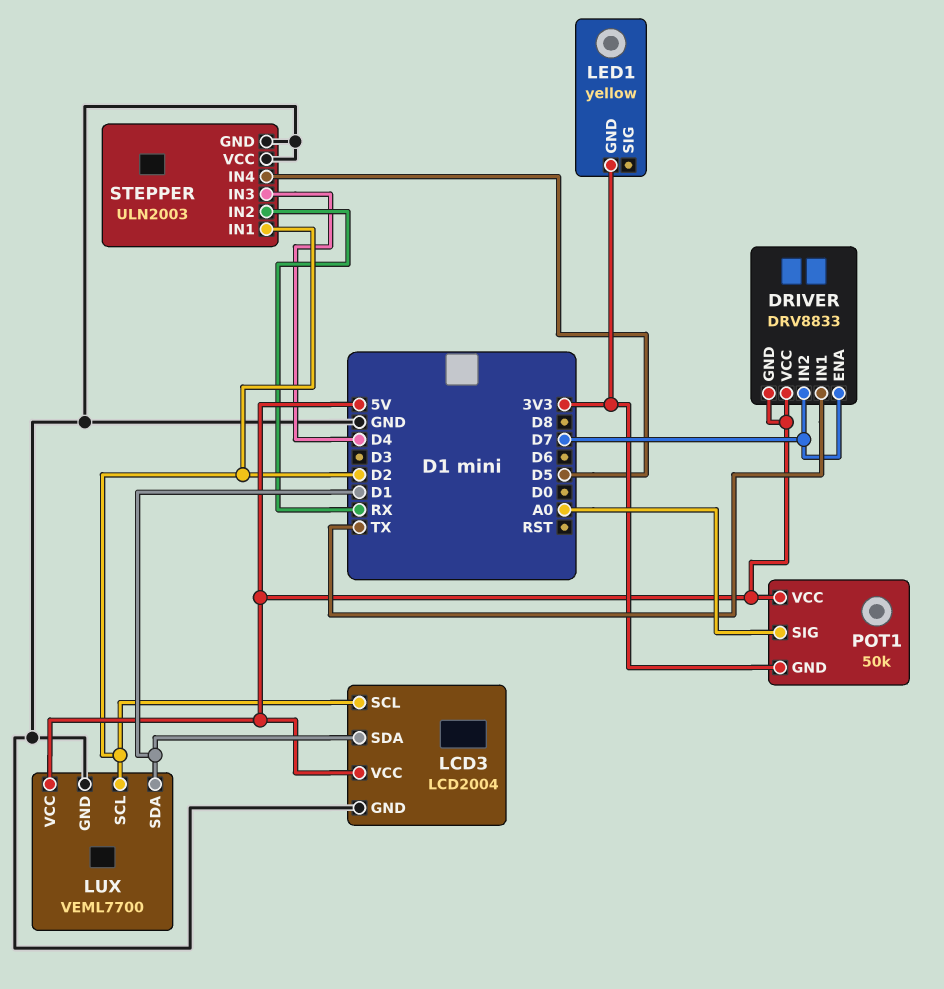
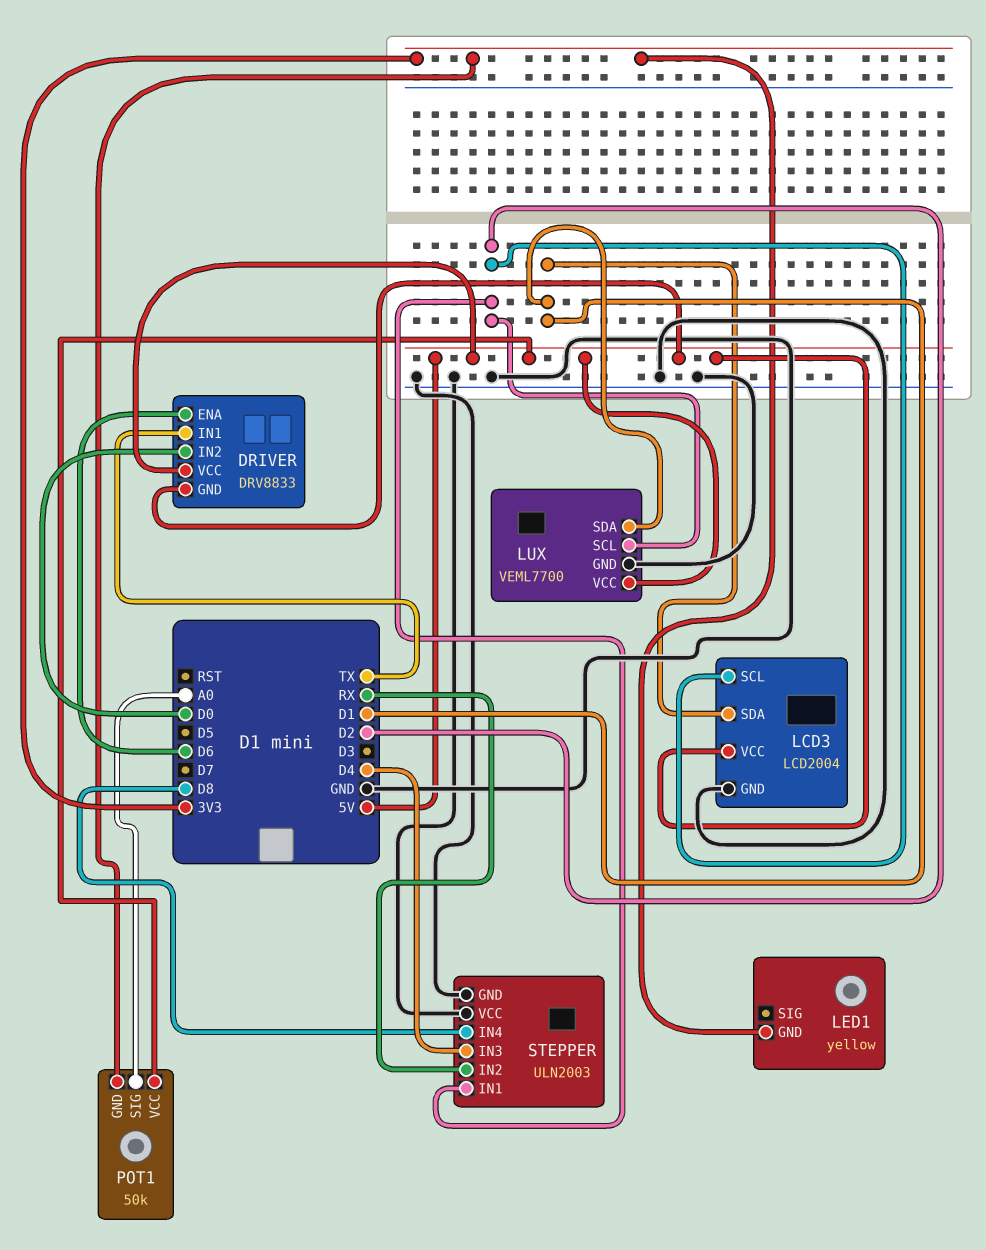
DRIVER pin ENA: D7 -> D6
DRIVER pin IN2: D7 -> D0
STEPPER pin IN4: D5 -> D8

